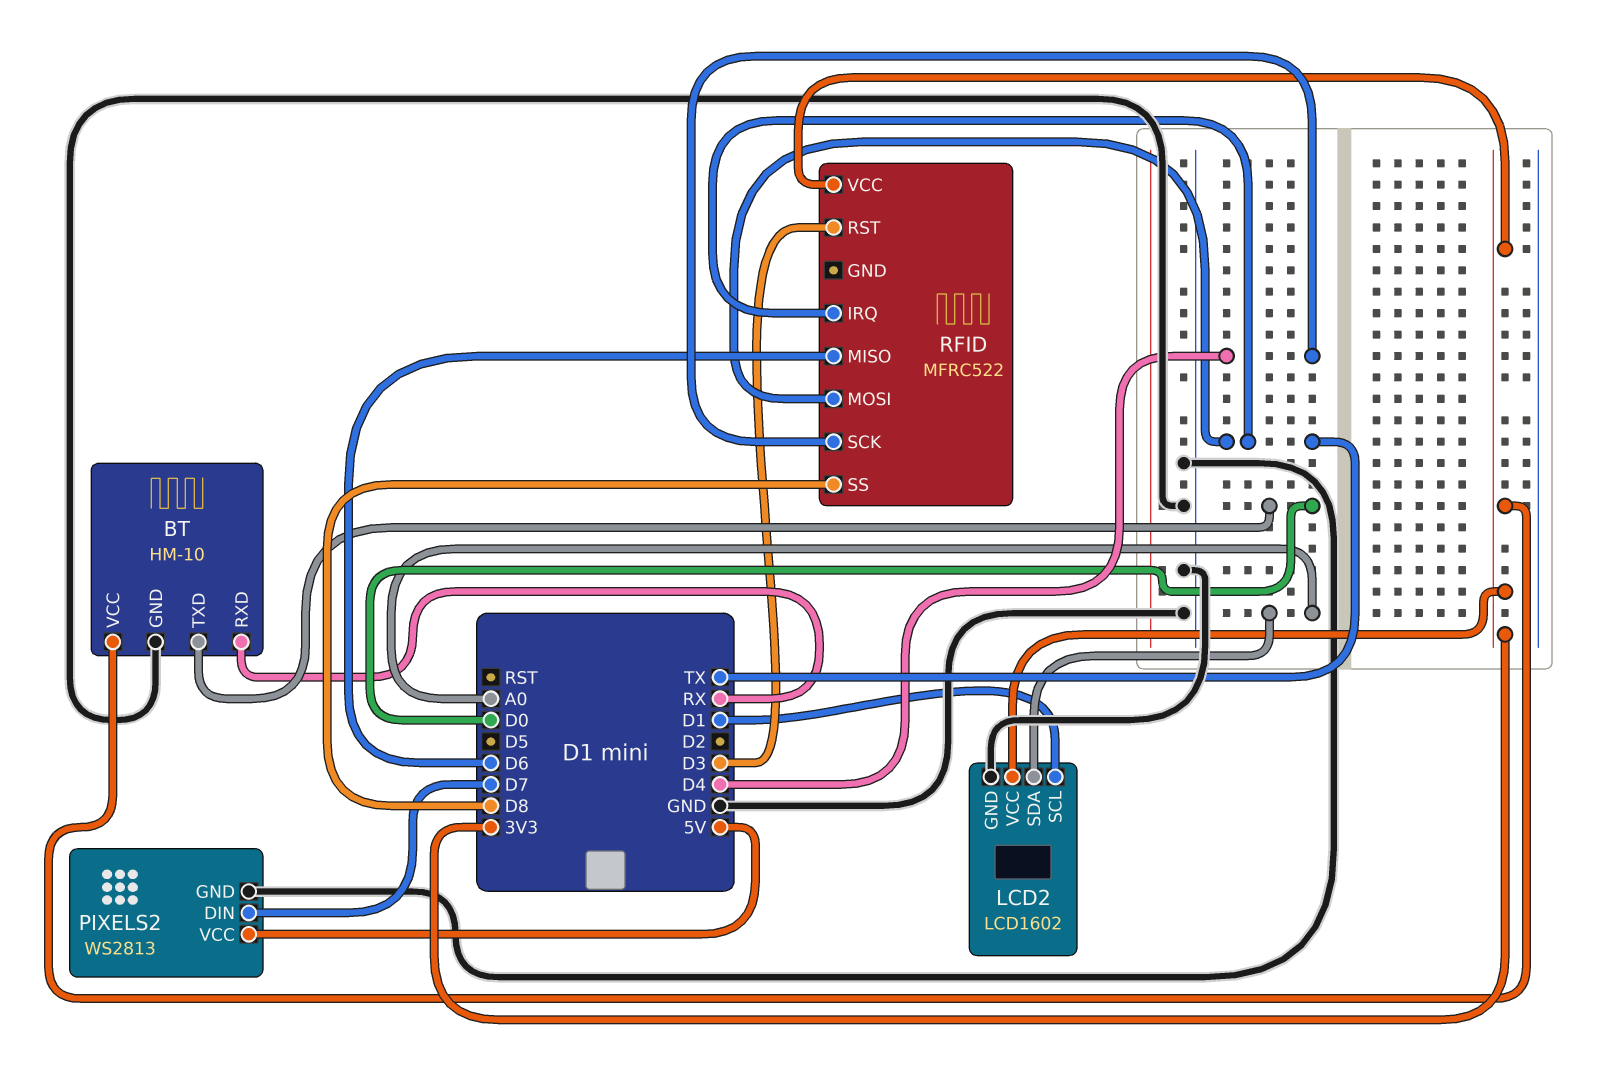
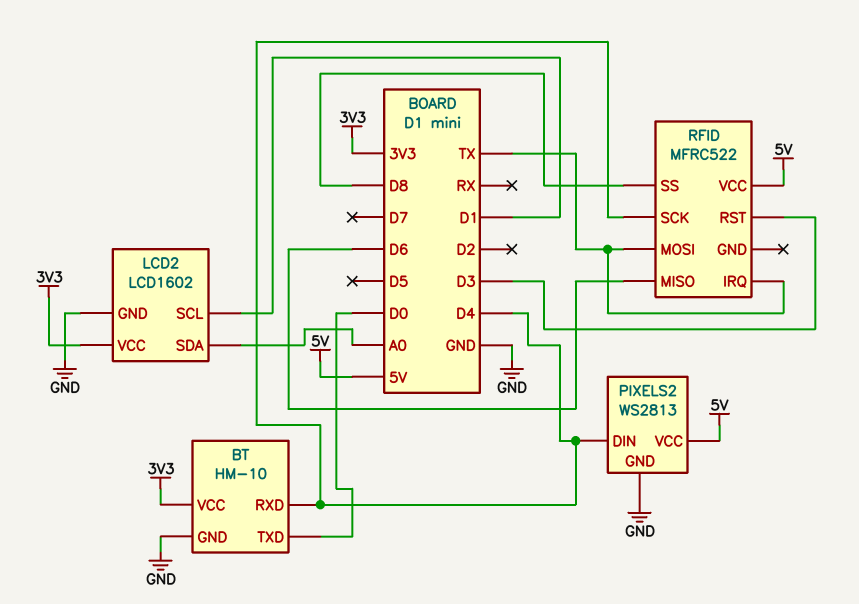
BT pin RXD: RX -> D4
PIXELS2 pin DIN: D7 -> D4
RFID pin VCC: 3V3 -> 5V

